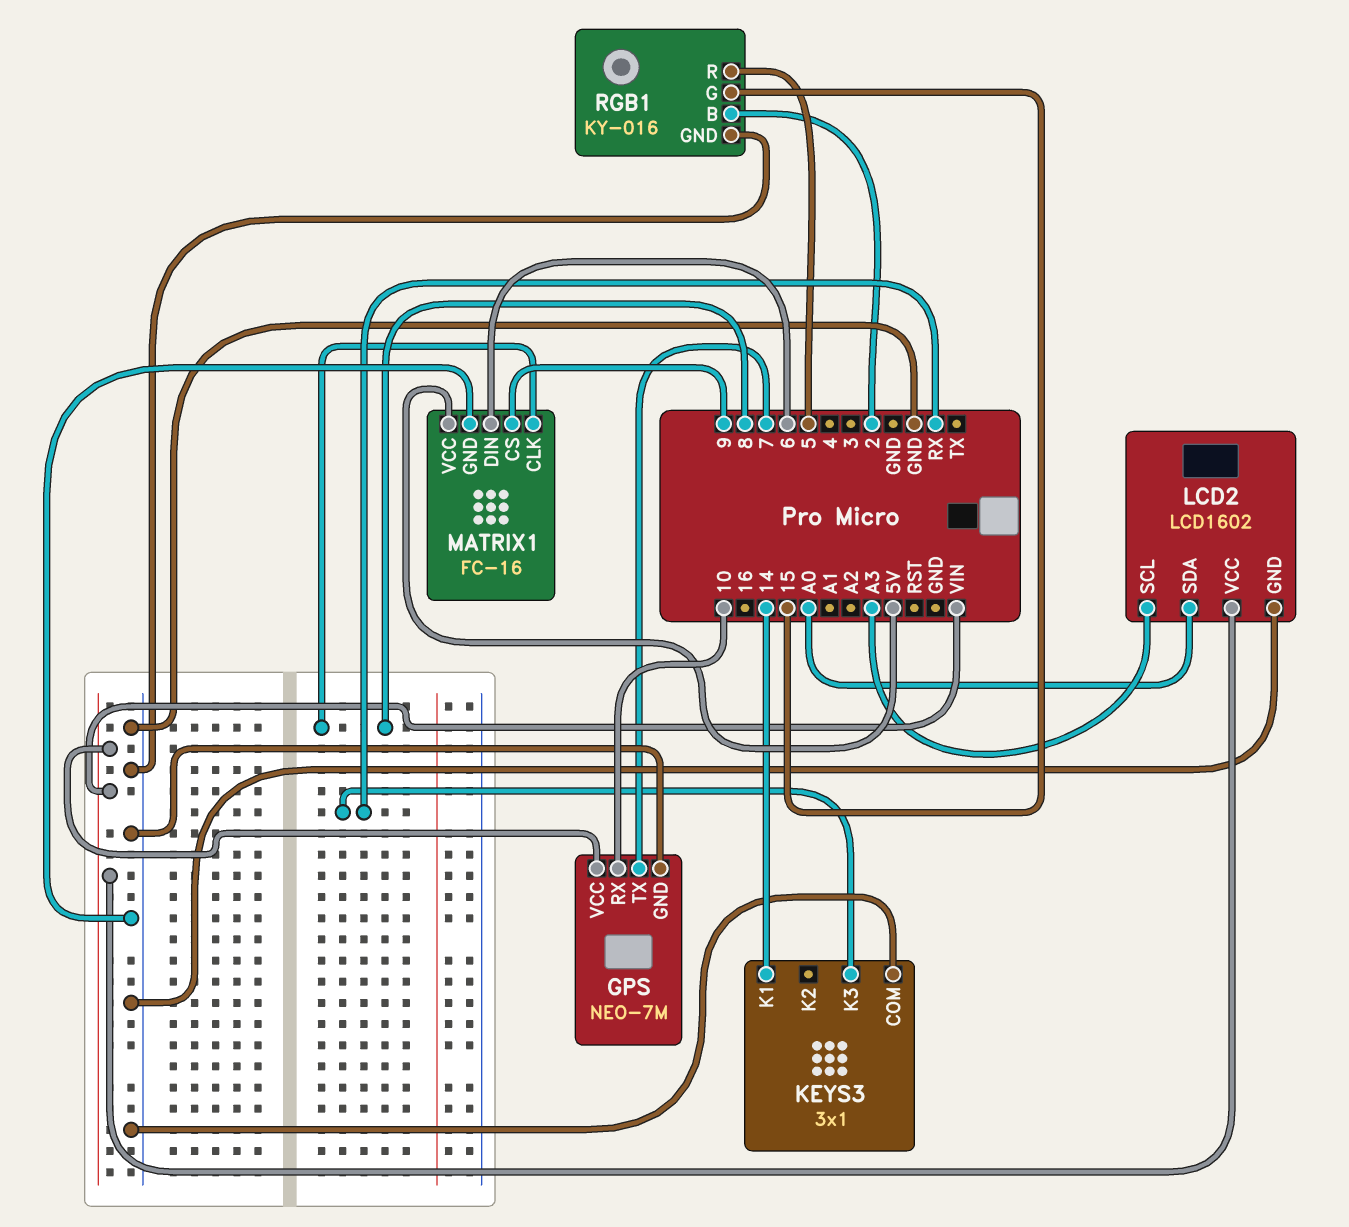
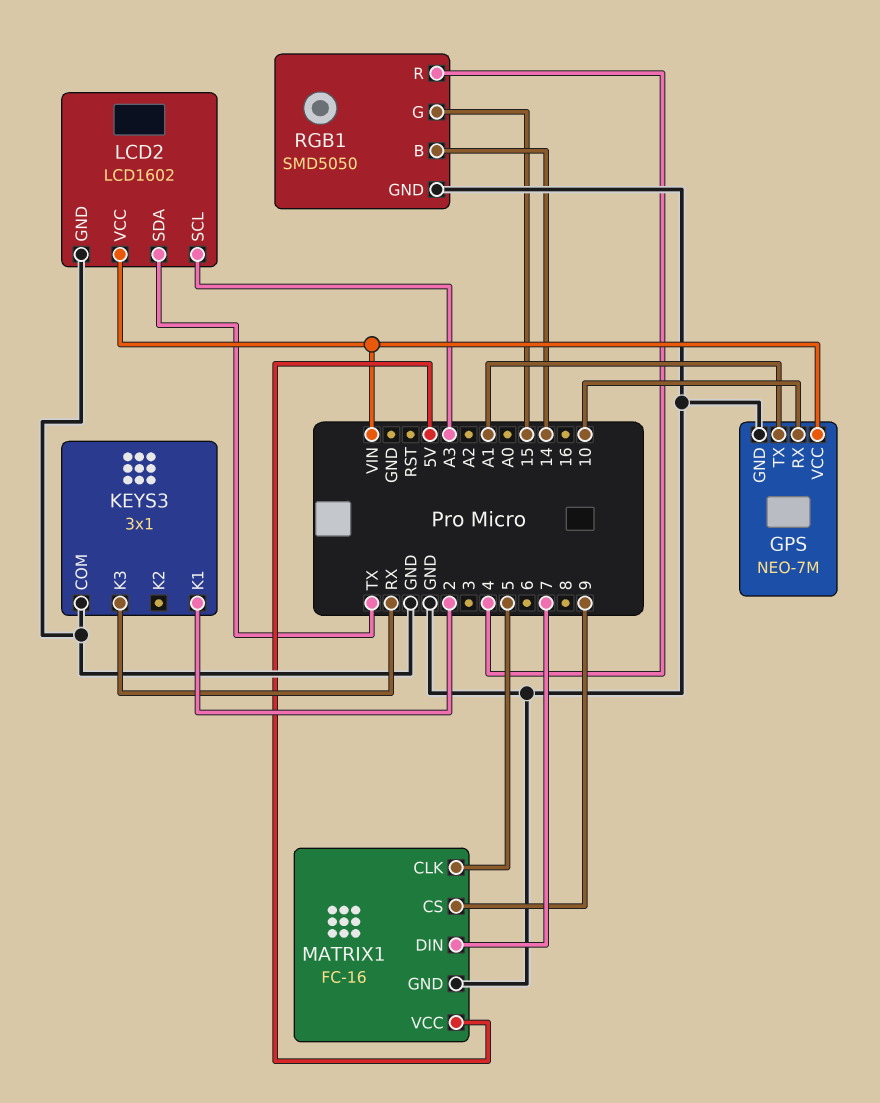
GPS pin TX: 7 -> A1
KEYS3 pin K1: 14 -> 2
LCD2 pin SDA: A0 -> TX
MATRIX1 pin CLK: 8 -> 5
MATRIX1 pin DIN: 6 -> 7
RGB1: KY-016 -> SMD5050
RGB1 pin B: 2 -> 14
RGB1 pin R: 5 -> 4

